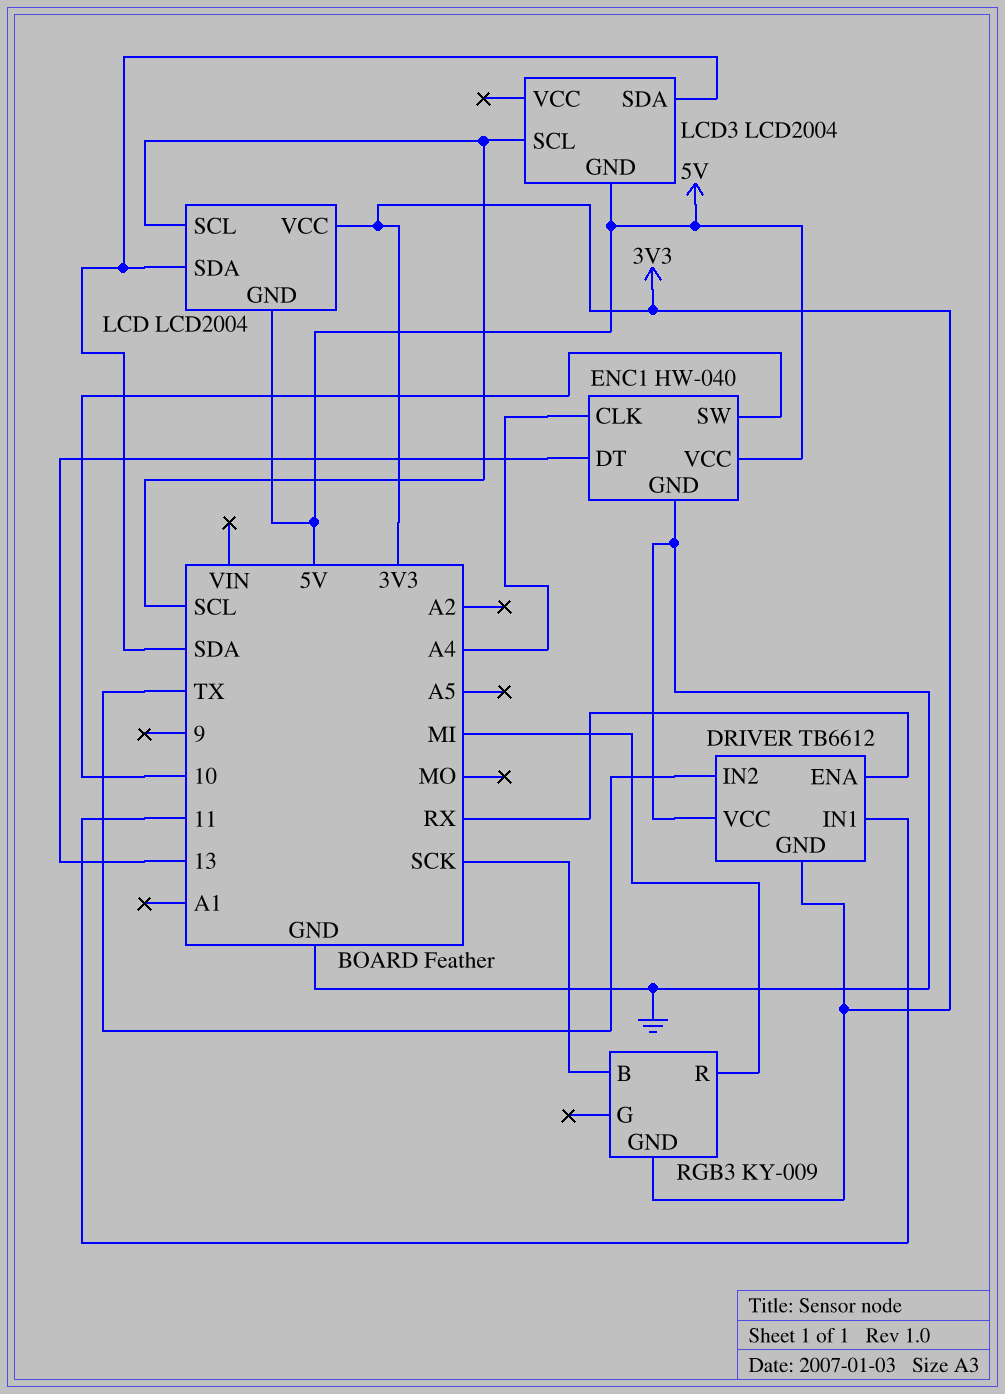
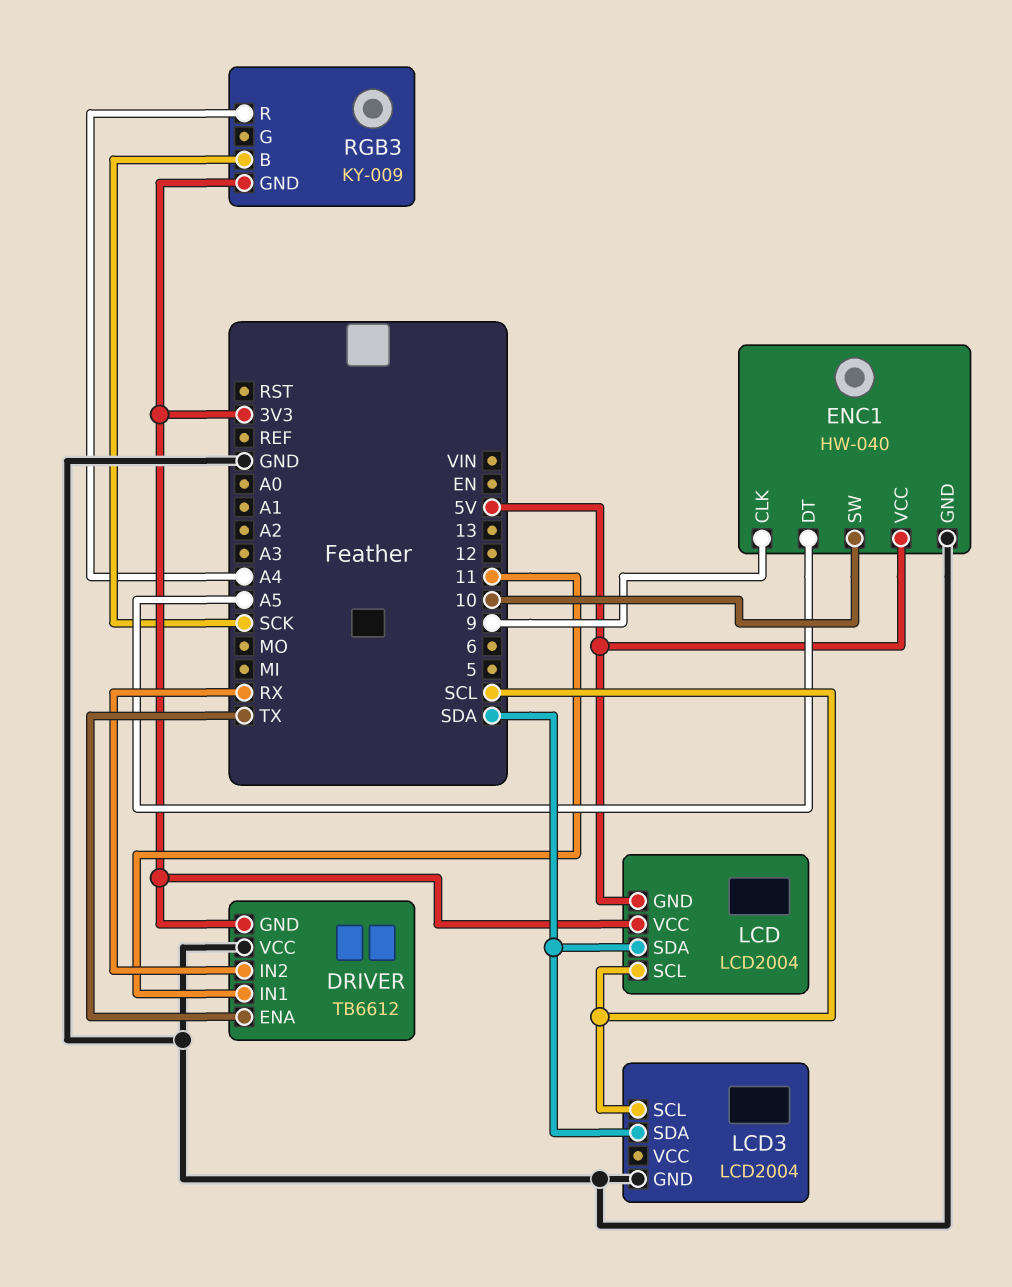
DRIVER pin ENA: RX -> TX
DRIVER pin IN2: TX -> RX
ENC1 pin CLK: A4 -> 9
ENC1 pin DT: 13 -> A5
LCD3 pin GND: 5V -> GND
RGB3 pin R: MI -> A4

